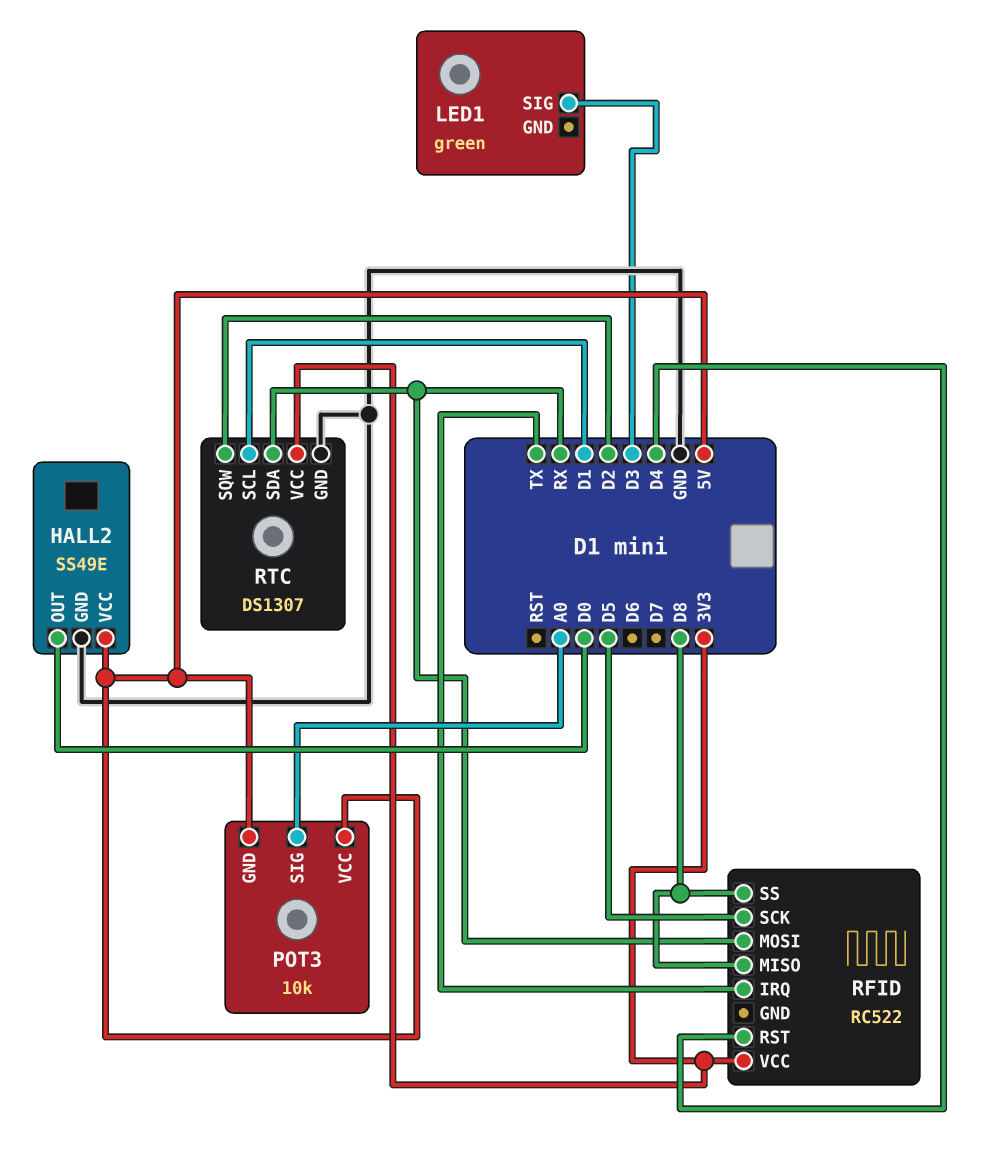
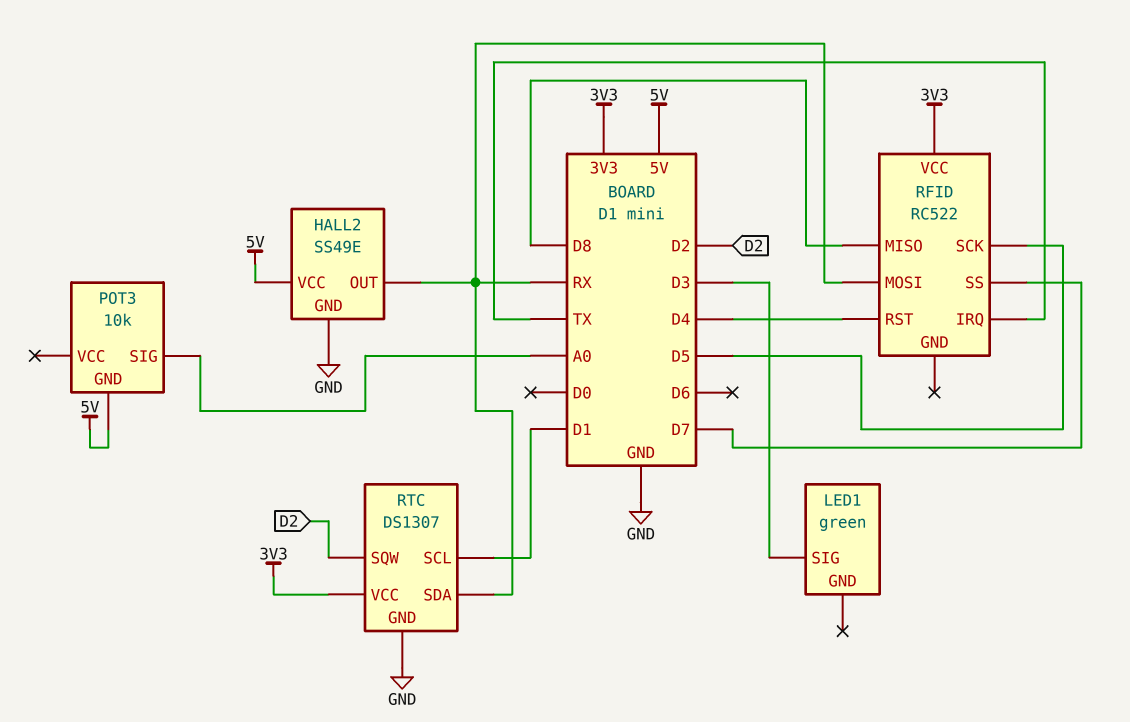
HALL2 pin OUT: D0 -> RX
POT3 pin VCC: 5V -> none
RFID pin SS: D8 -> D7

